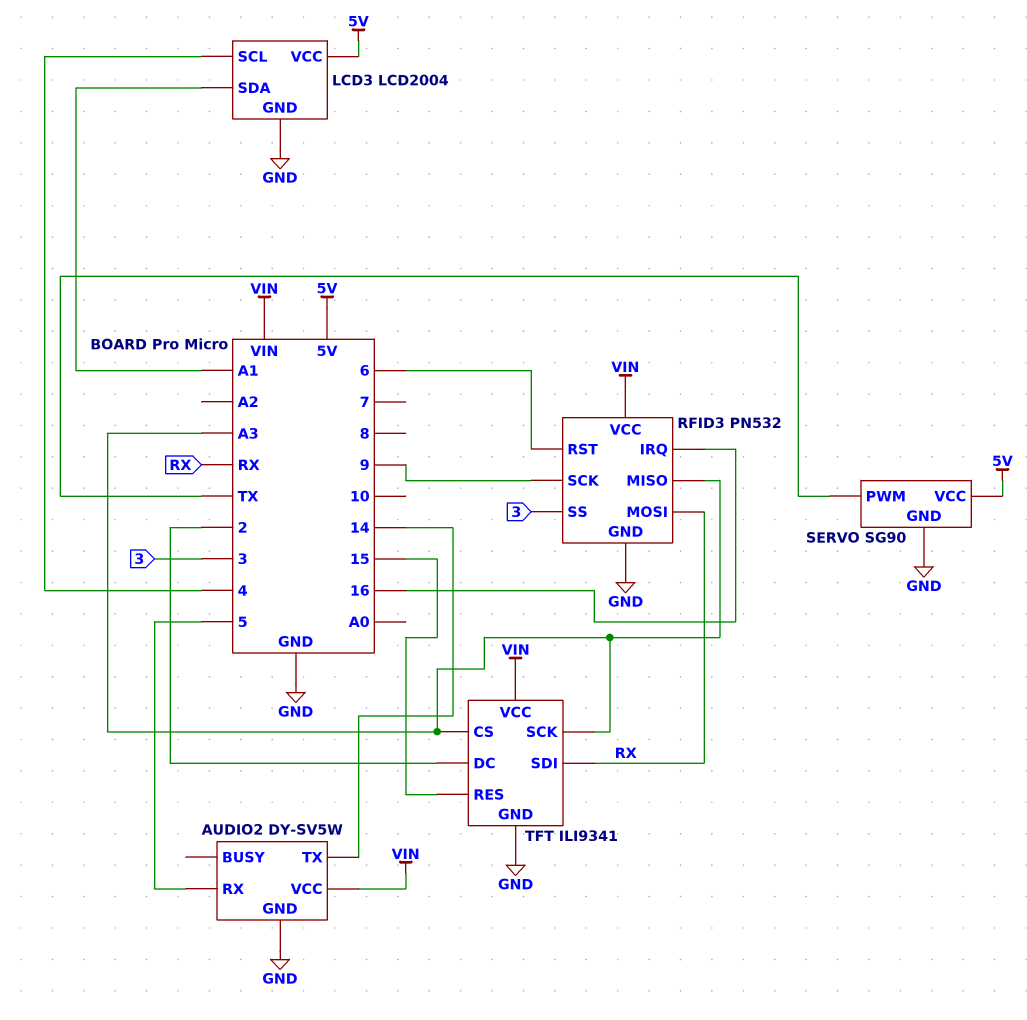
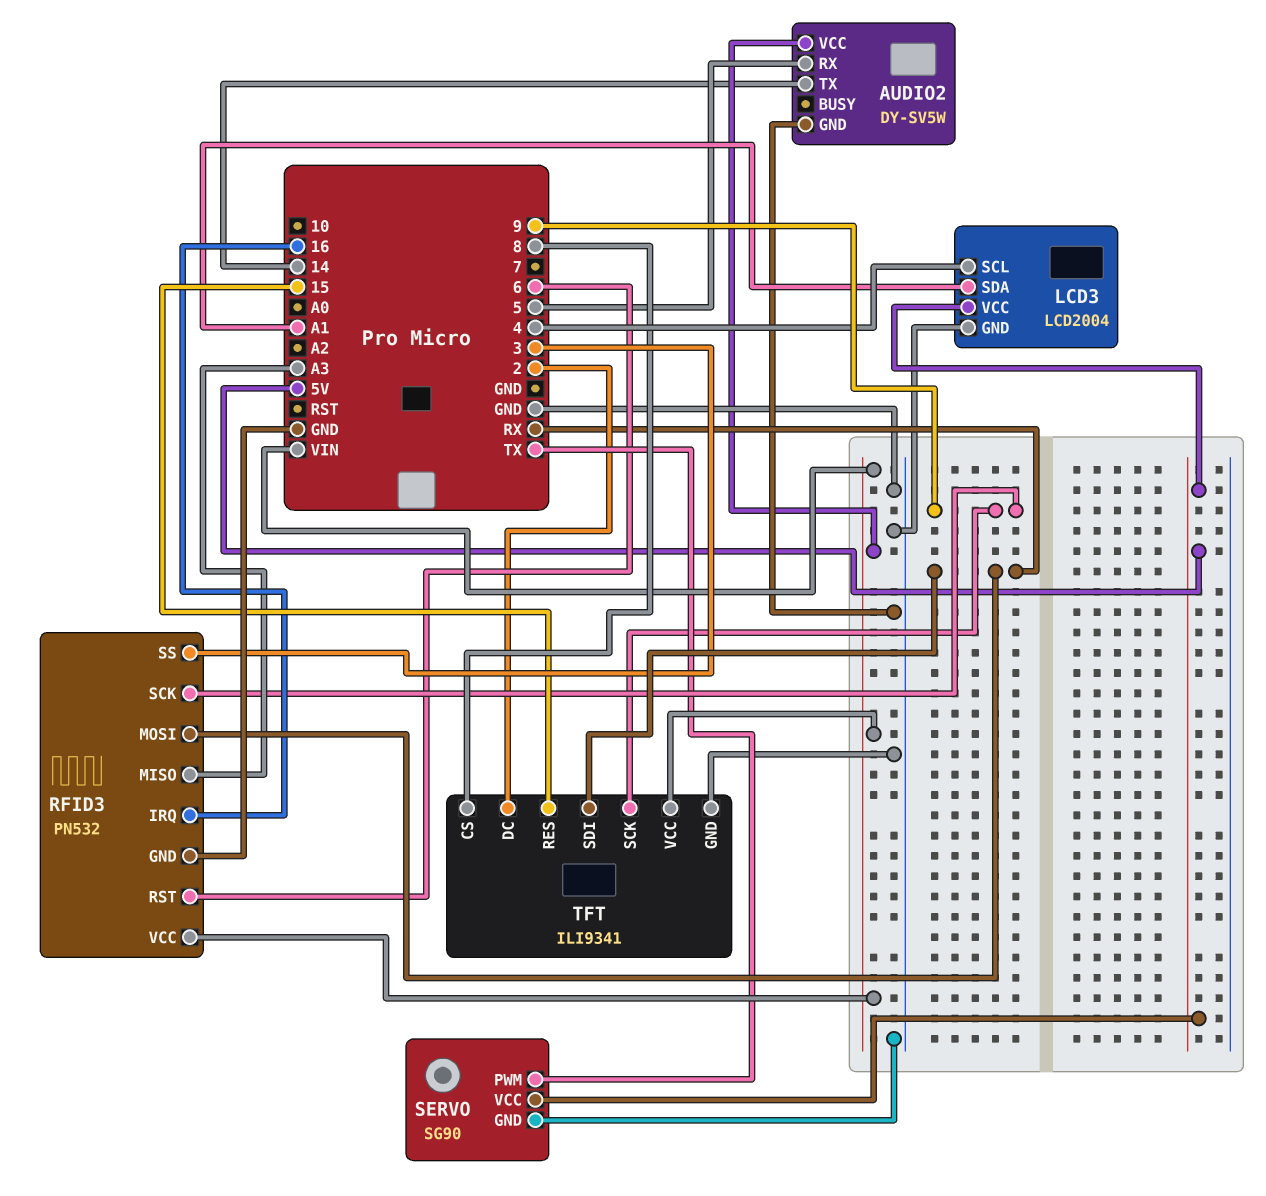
TFT pin CS: A3 -> 8
TFT pin SCK: A3 -> 9

